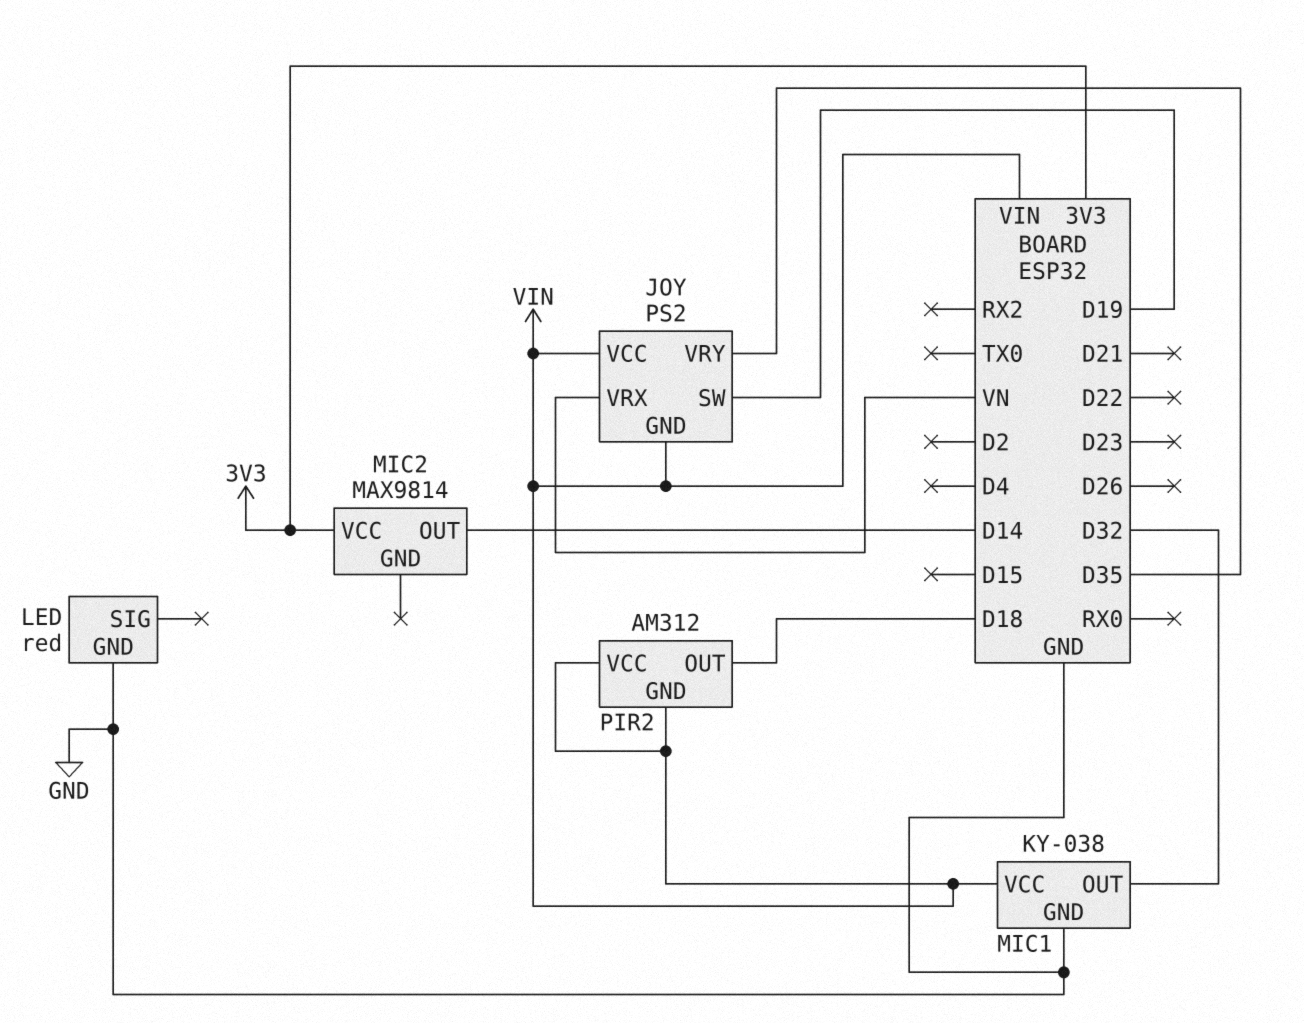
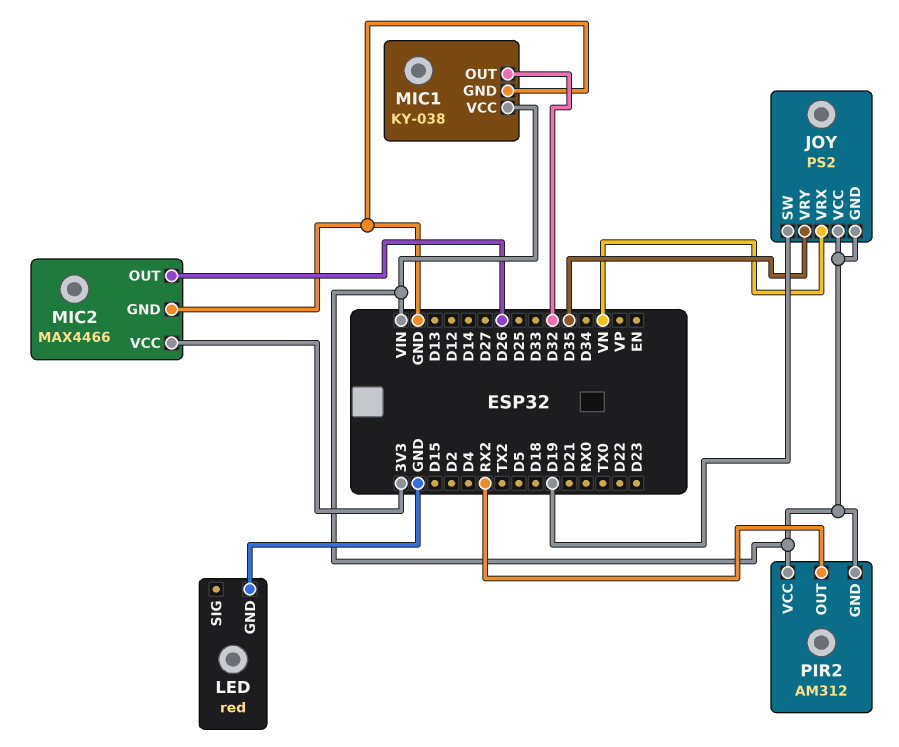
MIC2: MAX9814 -> MAX4466
MIC2 pin GND: none -> GND
MIC2 pin OUT: D14 -> D26
PIR2 pin OUT: D18 -> RX2

